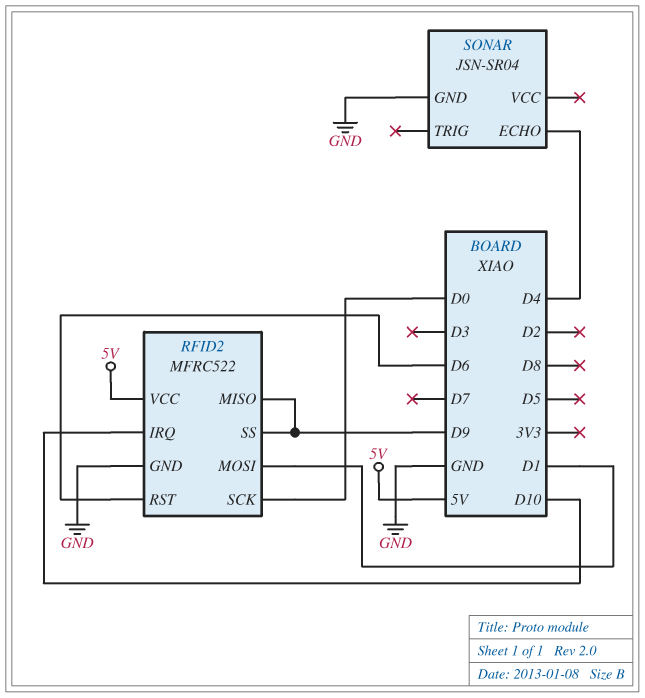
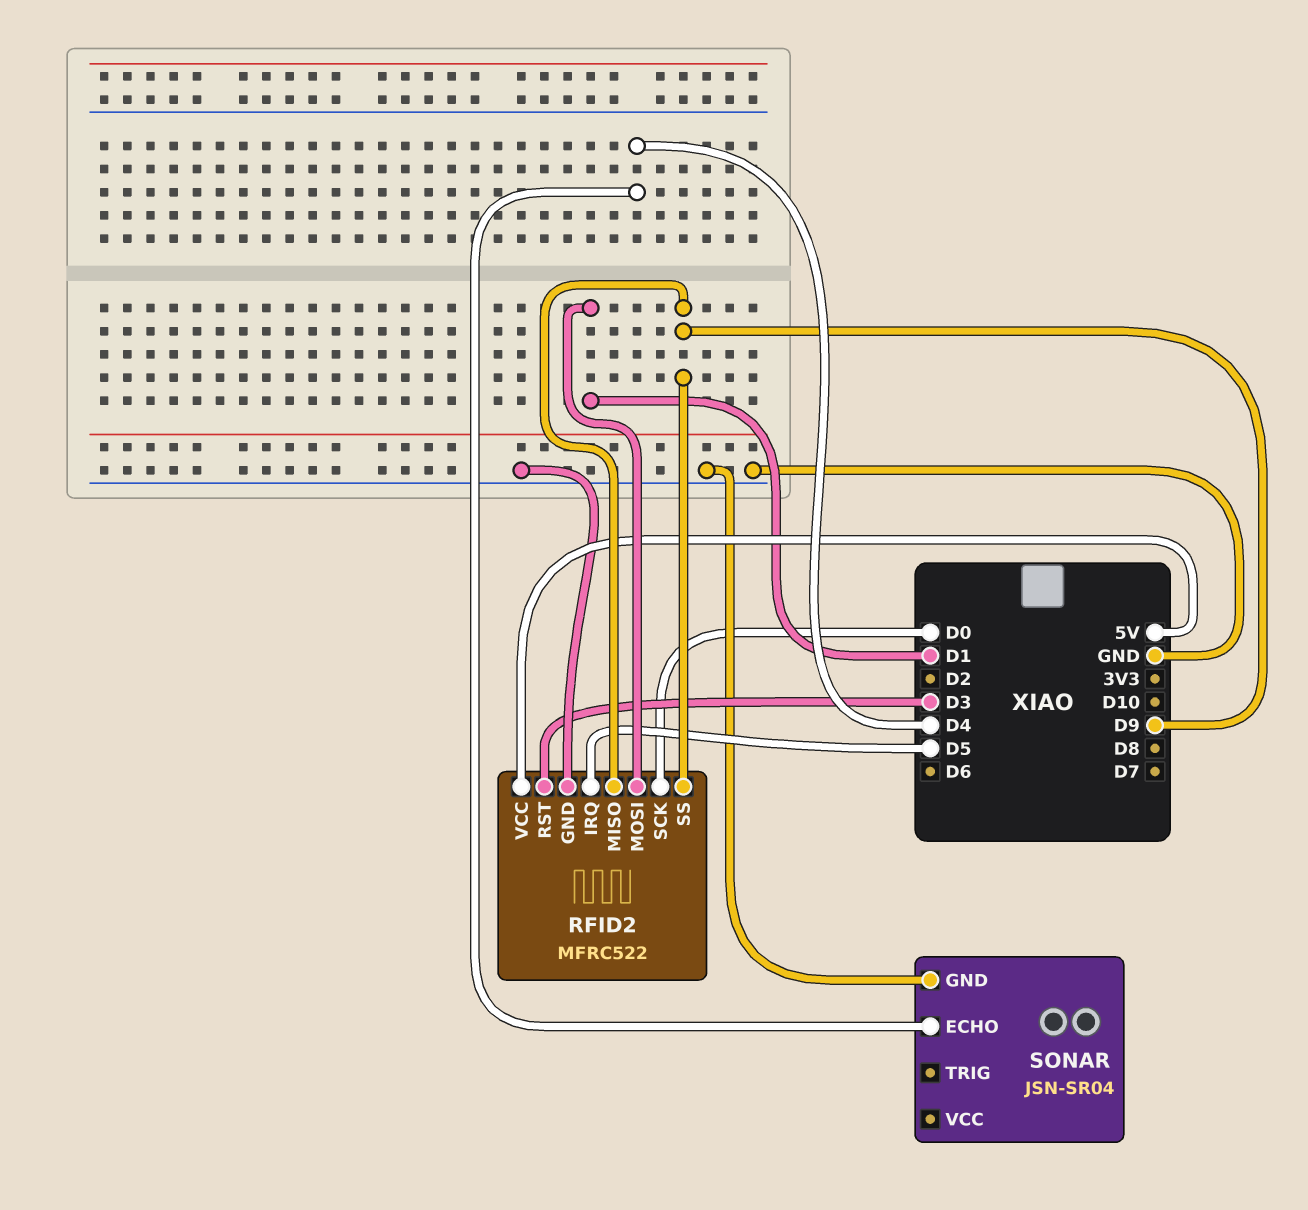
RFID2 pin IRQ: D10 -> D5
RFID2 pin RST: D6 -> D3

